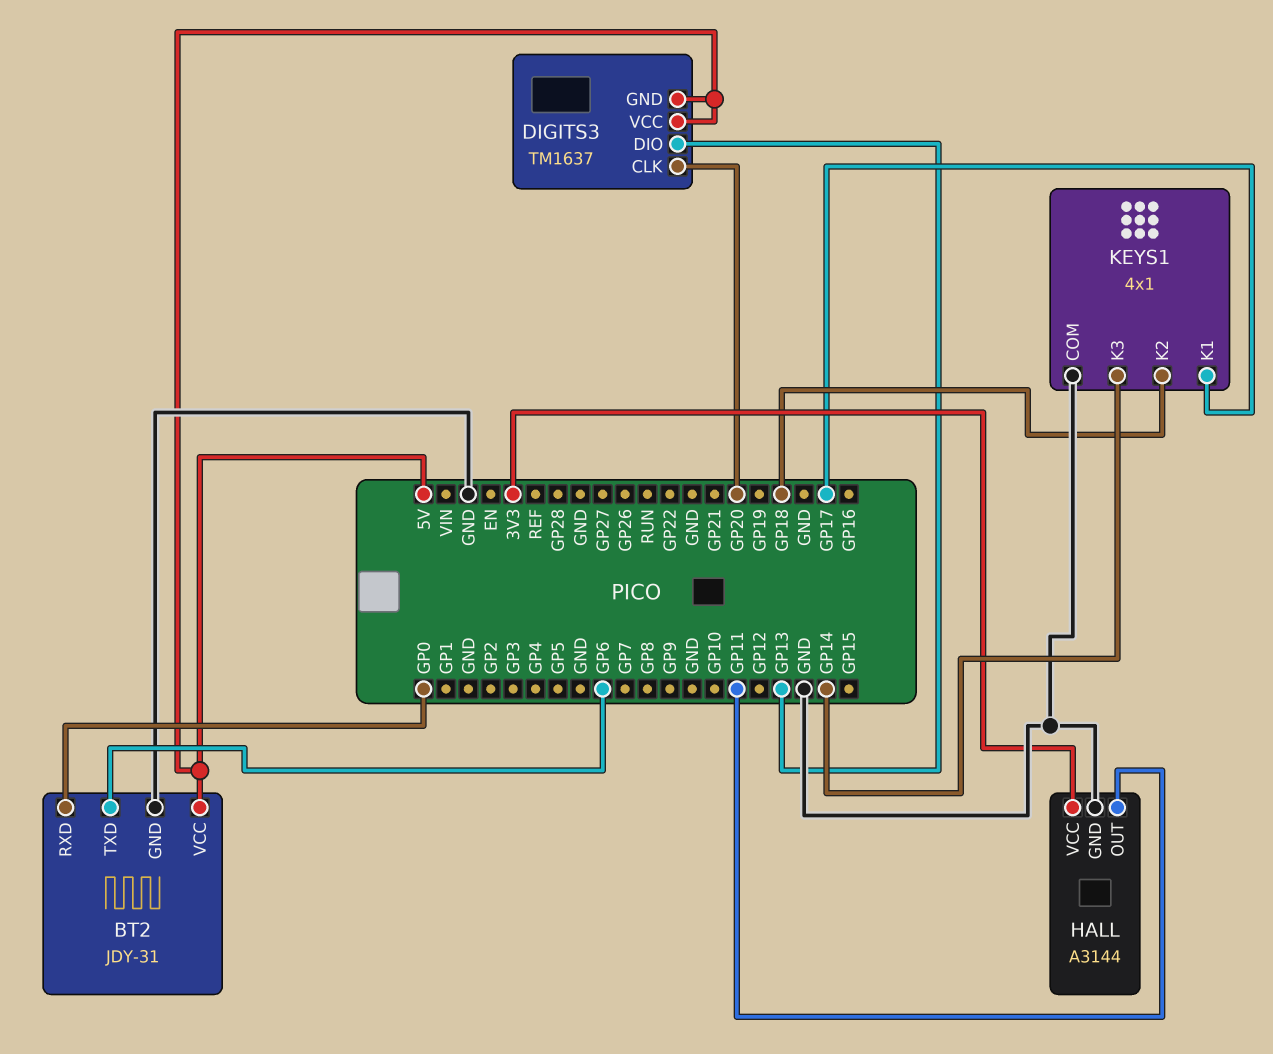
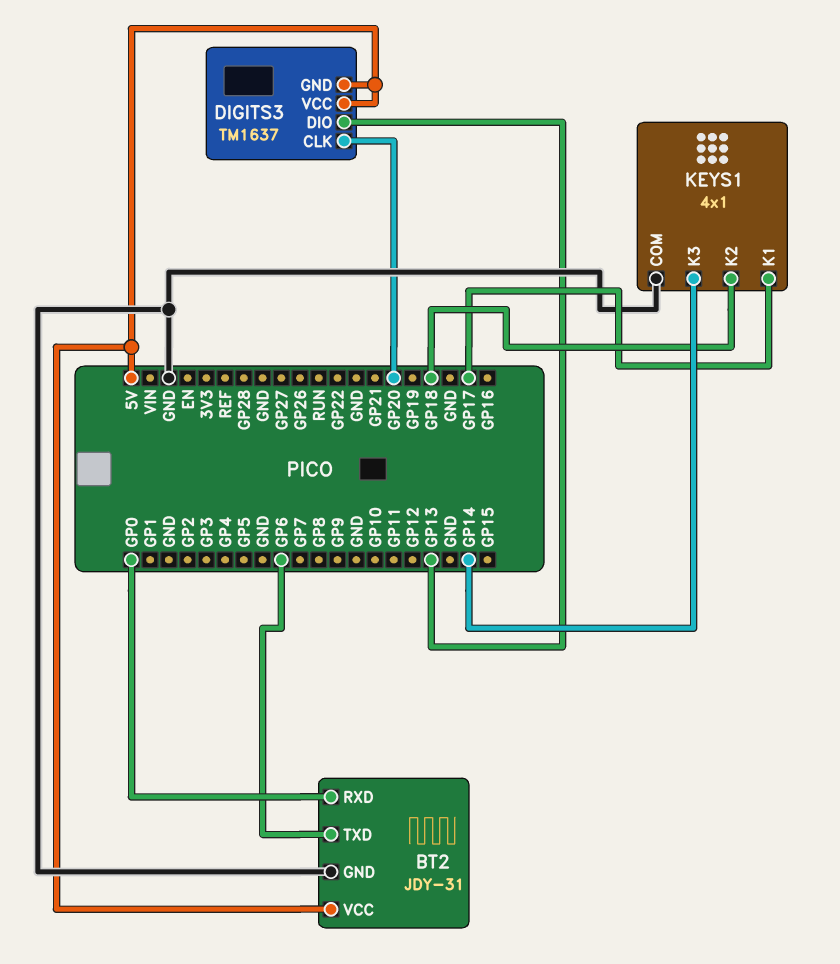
HALL: A3144 -> none
HALL pin GND: GND -> none
HALL pin OUT: GP11 -> none
HALL pin VCC: 3V3 -> none

